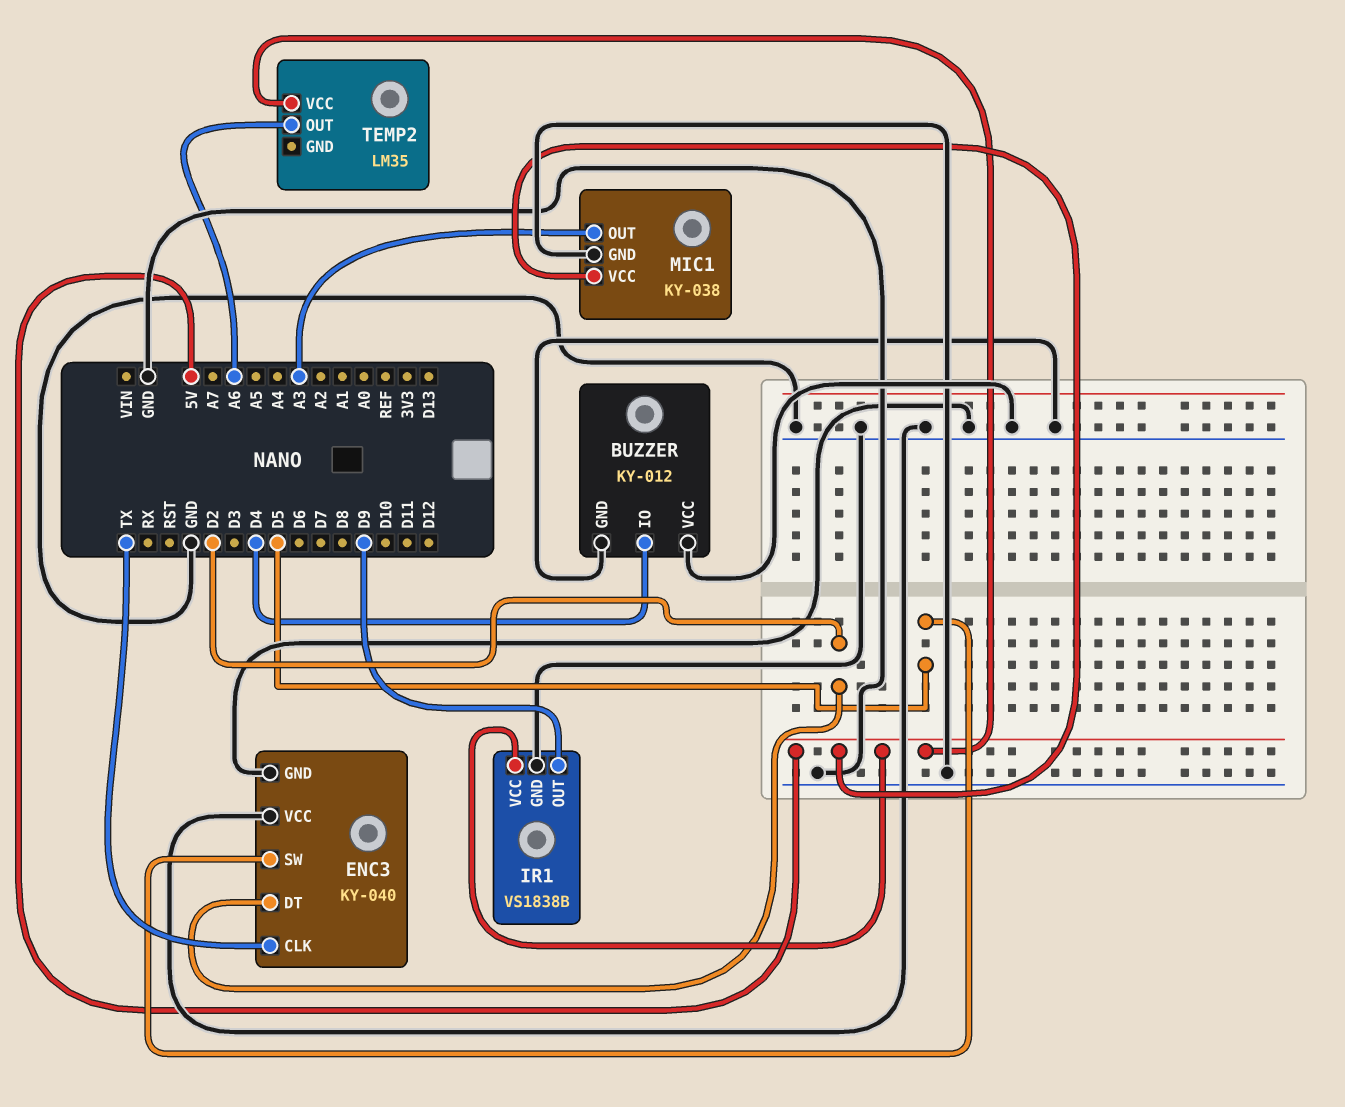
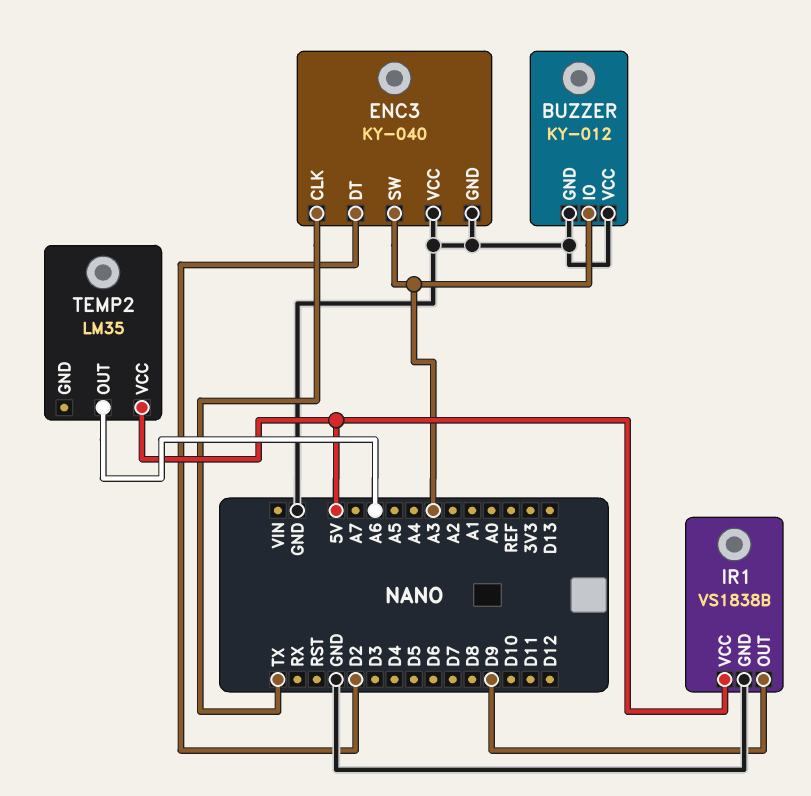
BUZZER pin IO: D4 -> A3
ENC3 pin SW: D5 -> A3
MIC1: KY-038 -> none
MIC1 pin GND: GND -> none
MIC1 pin OUT: A3 -> none
MIC1 pin VCC: 5V -> none

